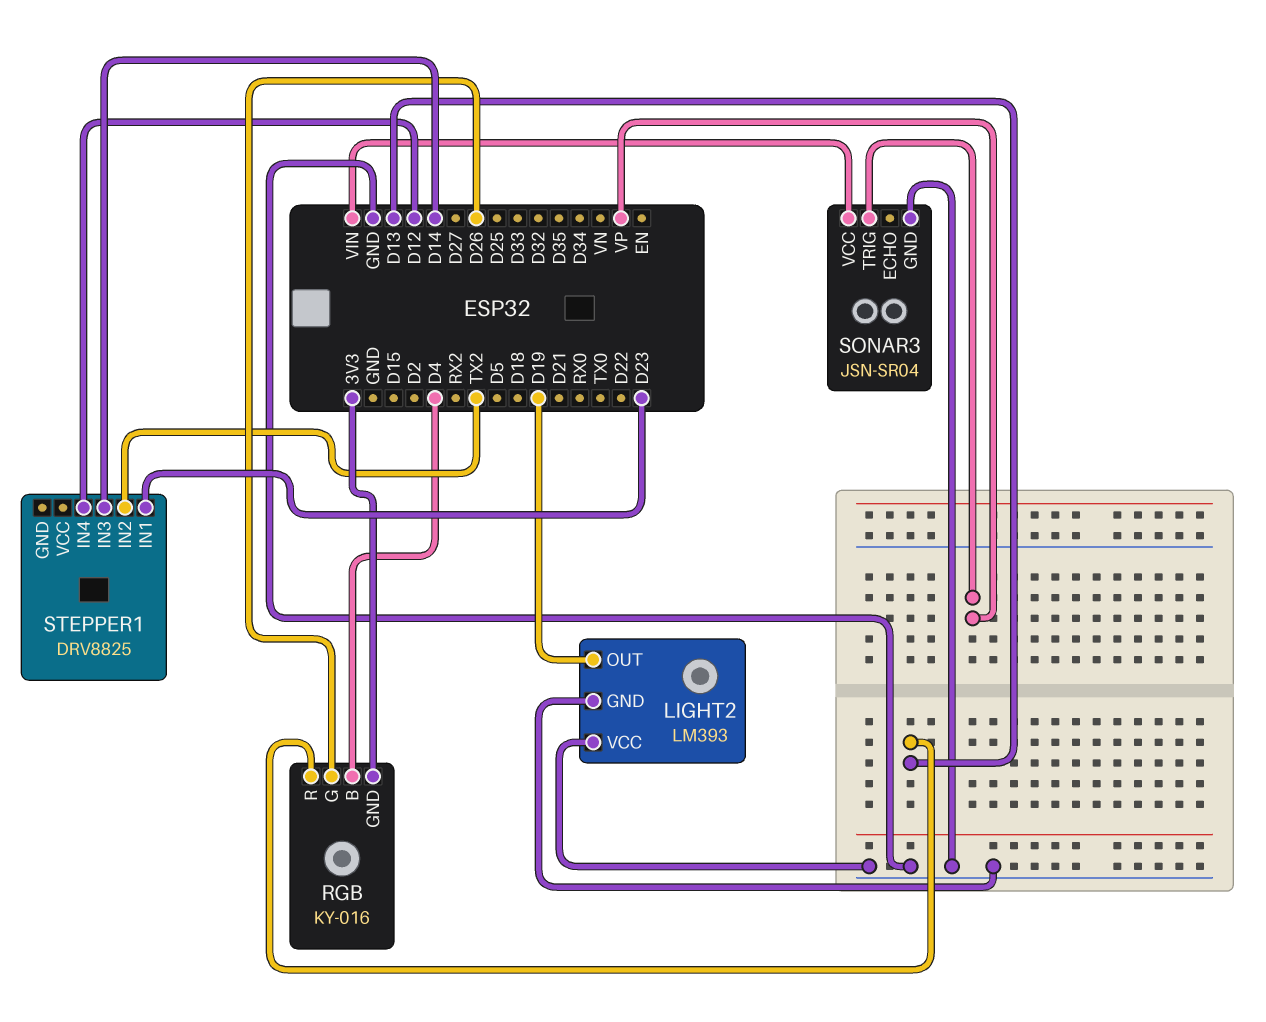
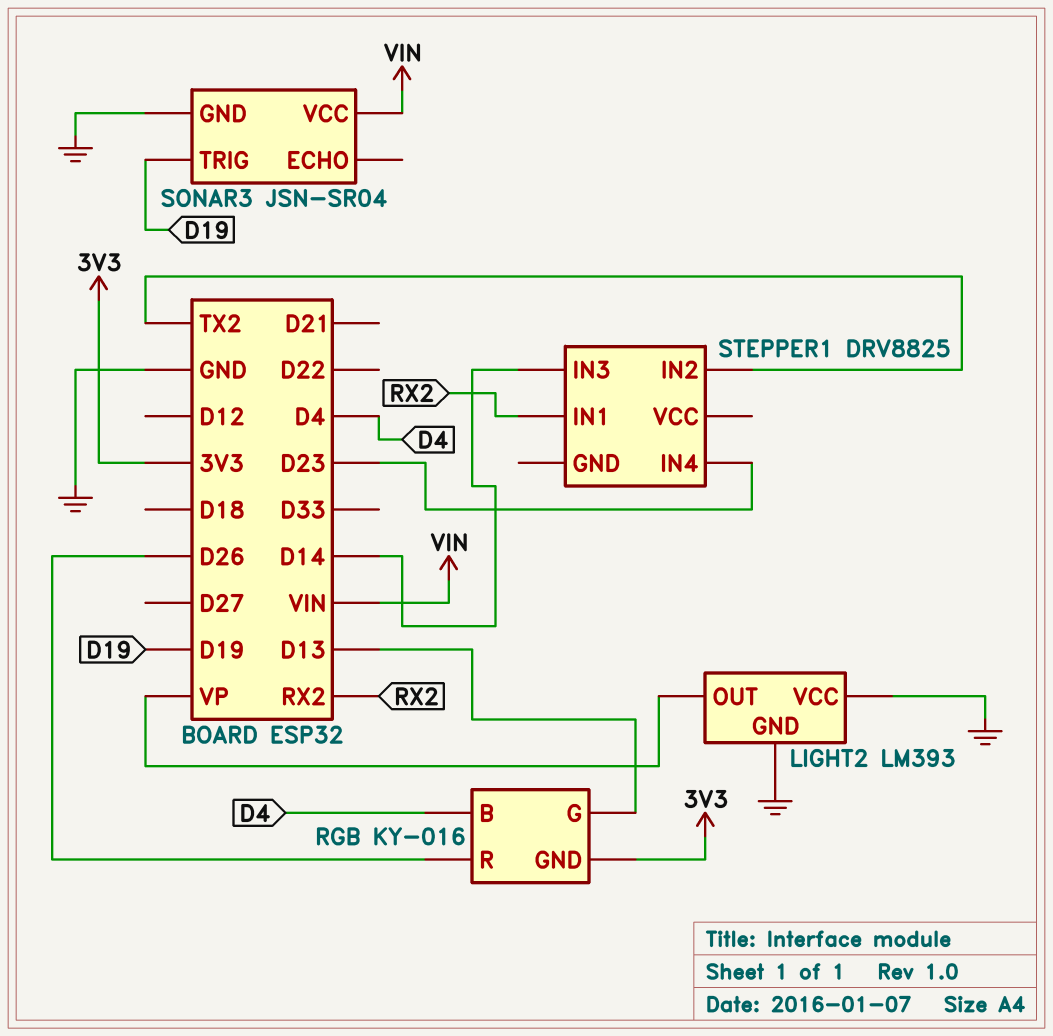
LIGHT2 pin OUT: D19 -> VP
RGB pin G: D26 -> D13
RGB pin R: D13 -> D26
SONAR3 pin TRIG: VP -> D19
STEPPER1 pin IN1: D23 -> RX2
STEPPER1 pin IN4: D12 -> D23

